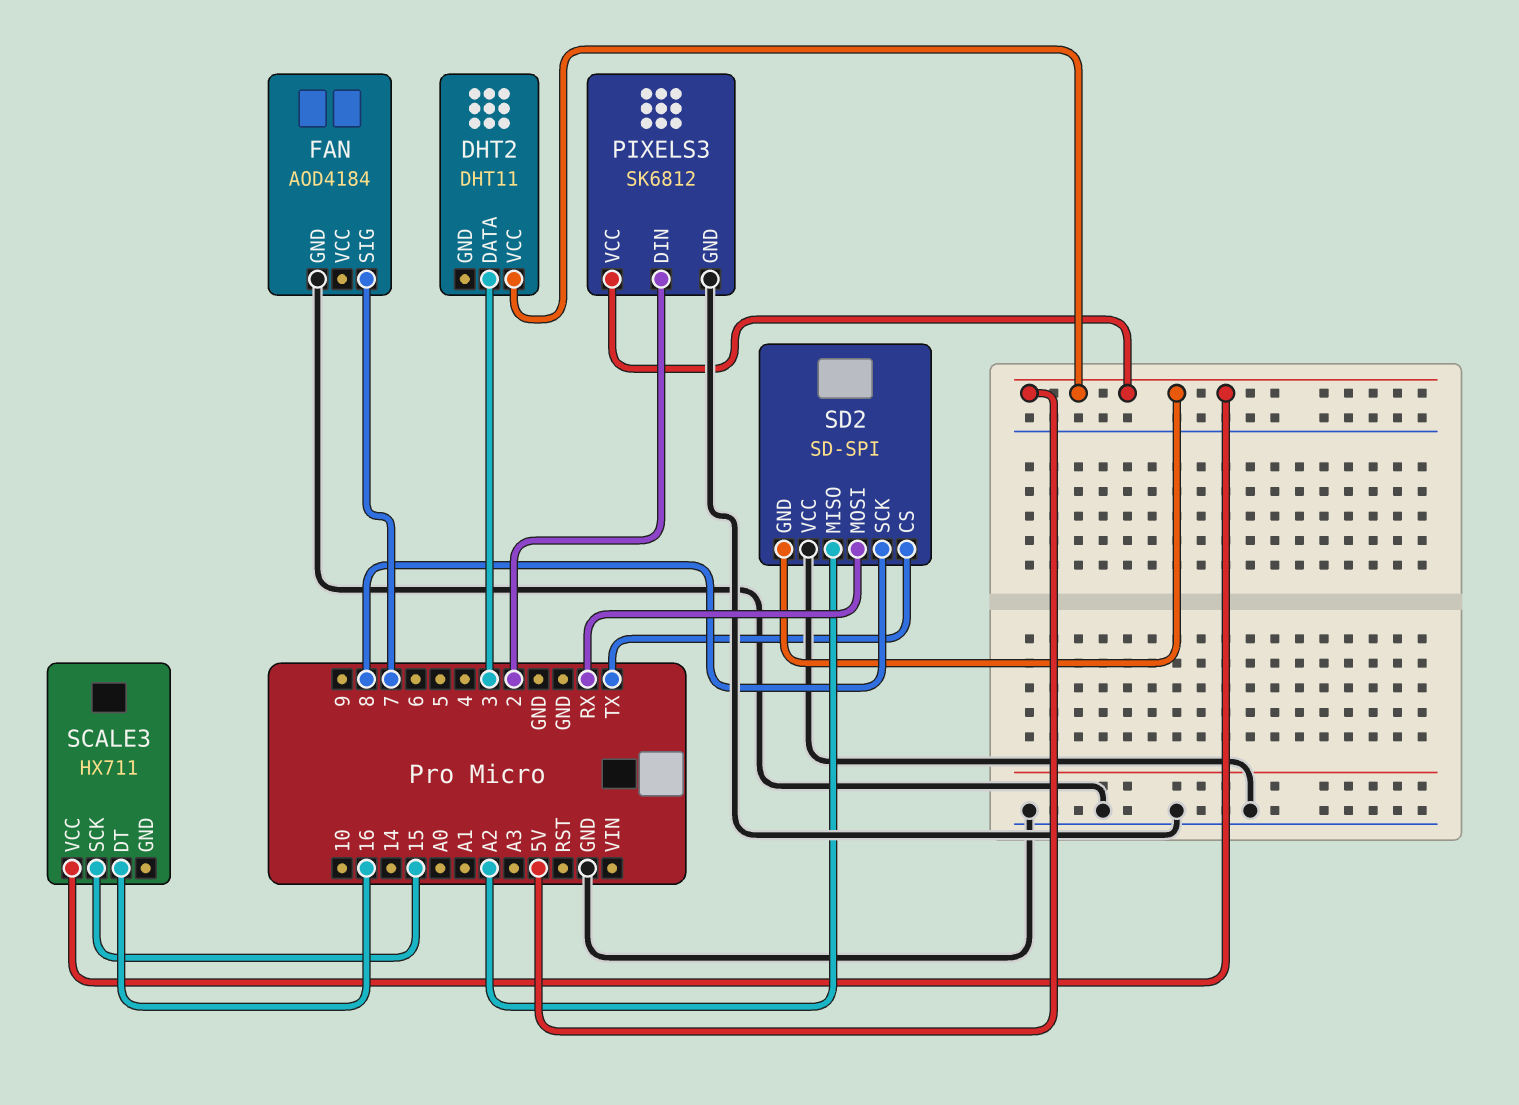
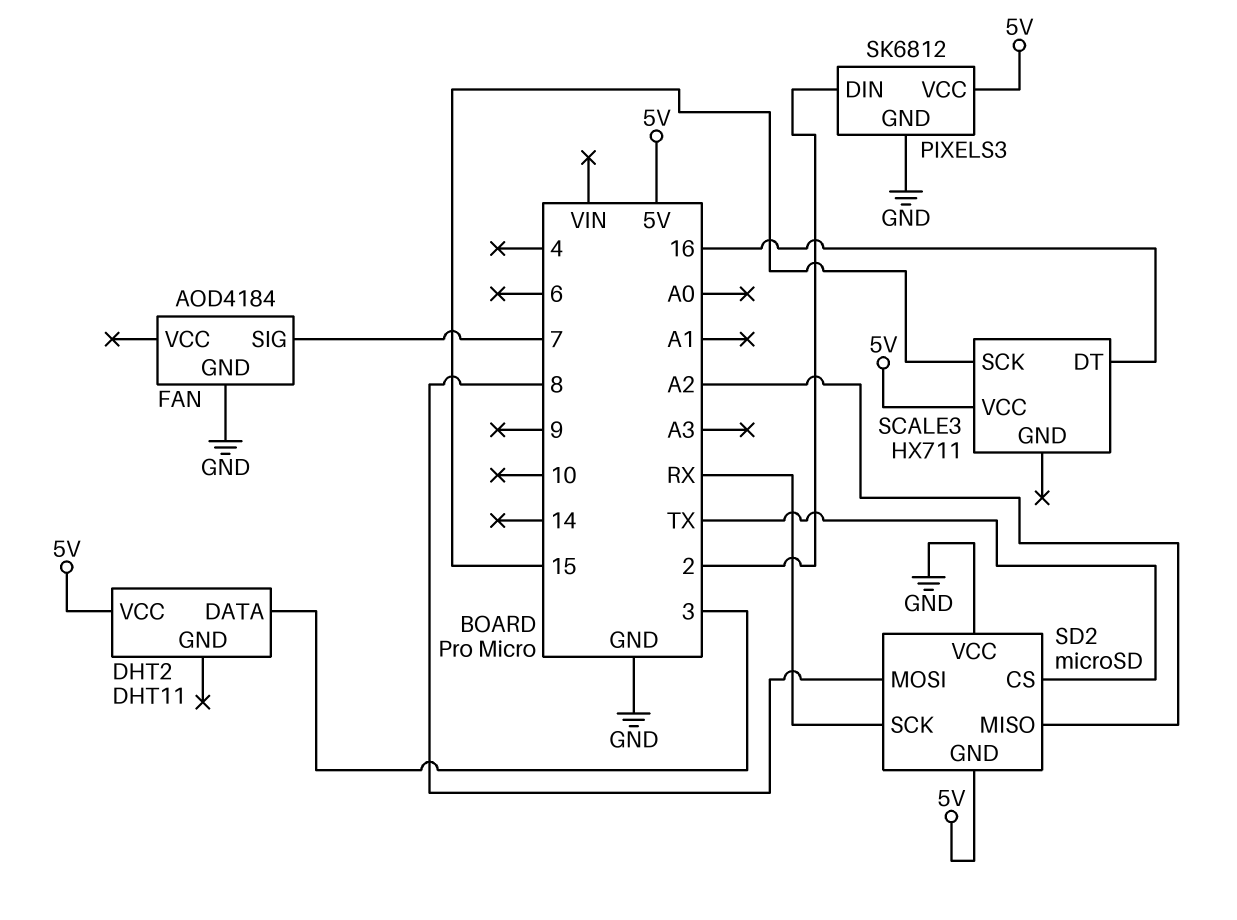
SD2: SD-SPI -> microSD
SD2 pin MOSI: RX -> 8
SD2 pin SCK: 8 -> RX

